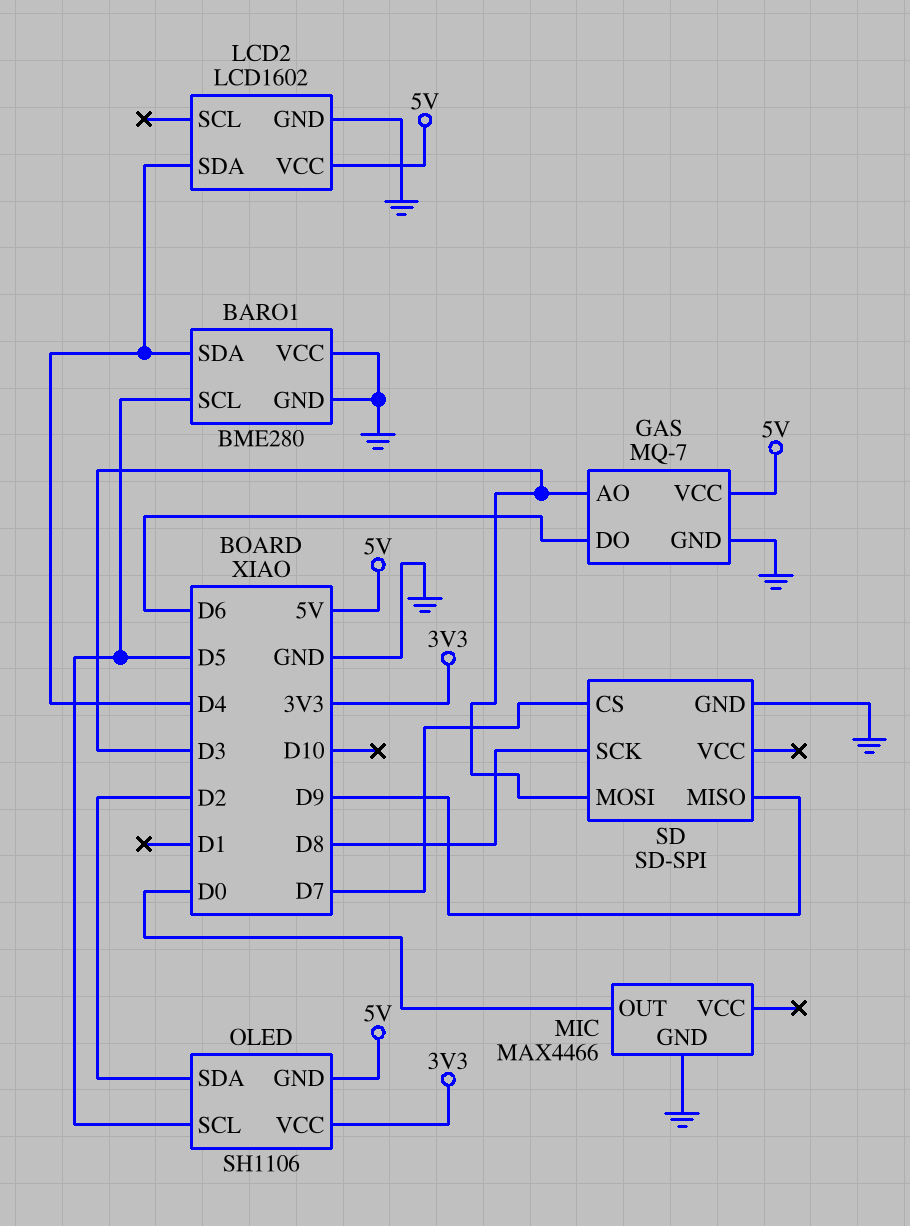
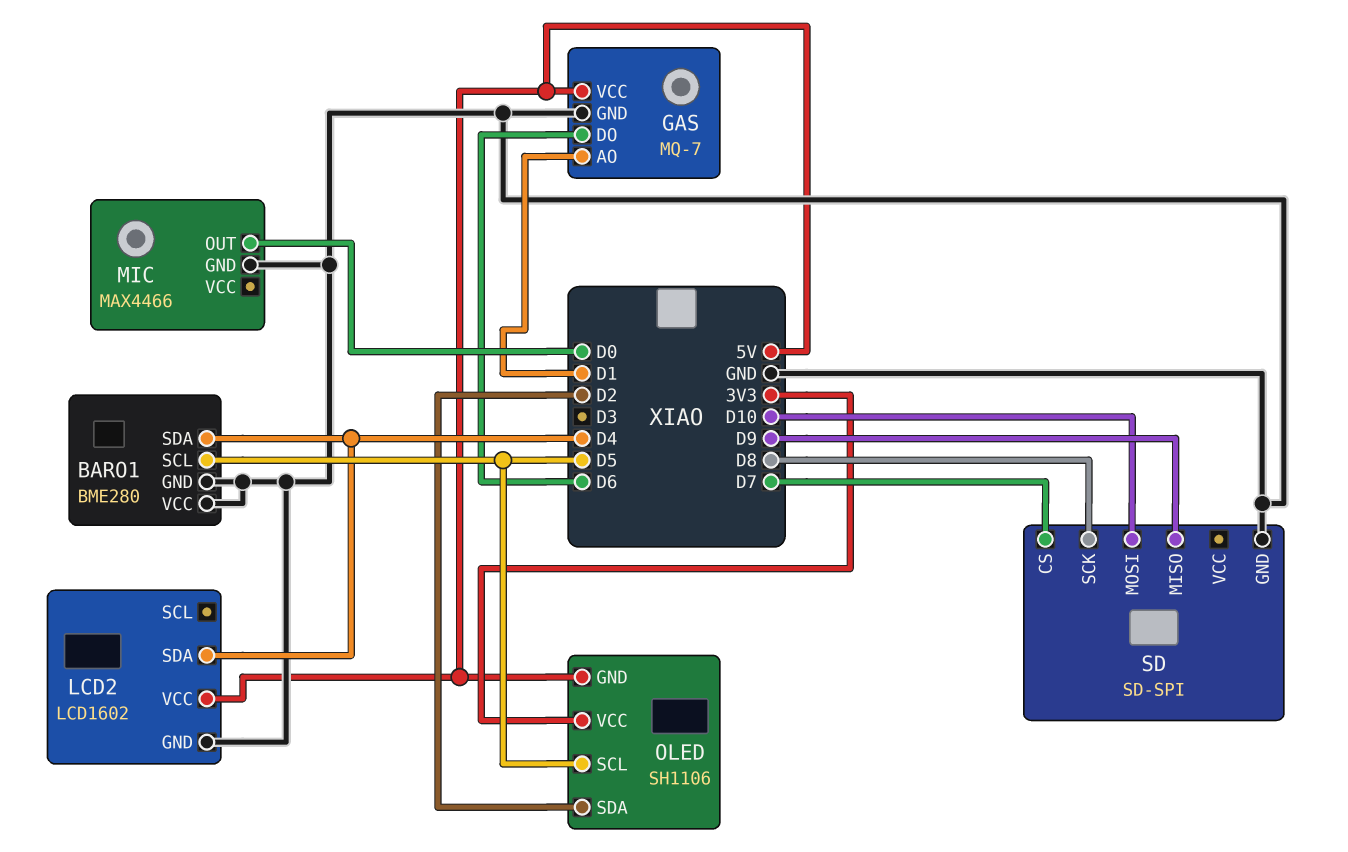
GAS pin AO: D3 -> D1
SD pin MOSI: D3 -> D10

